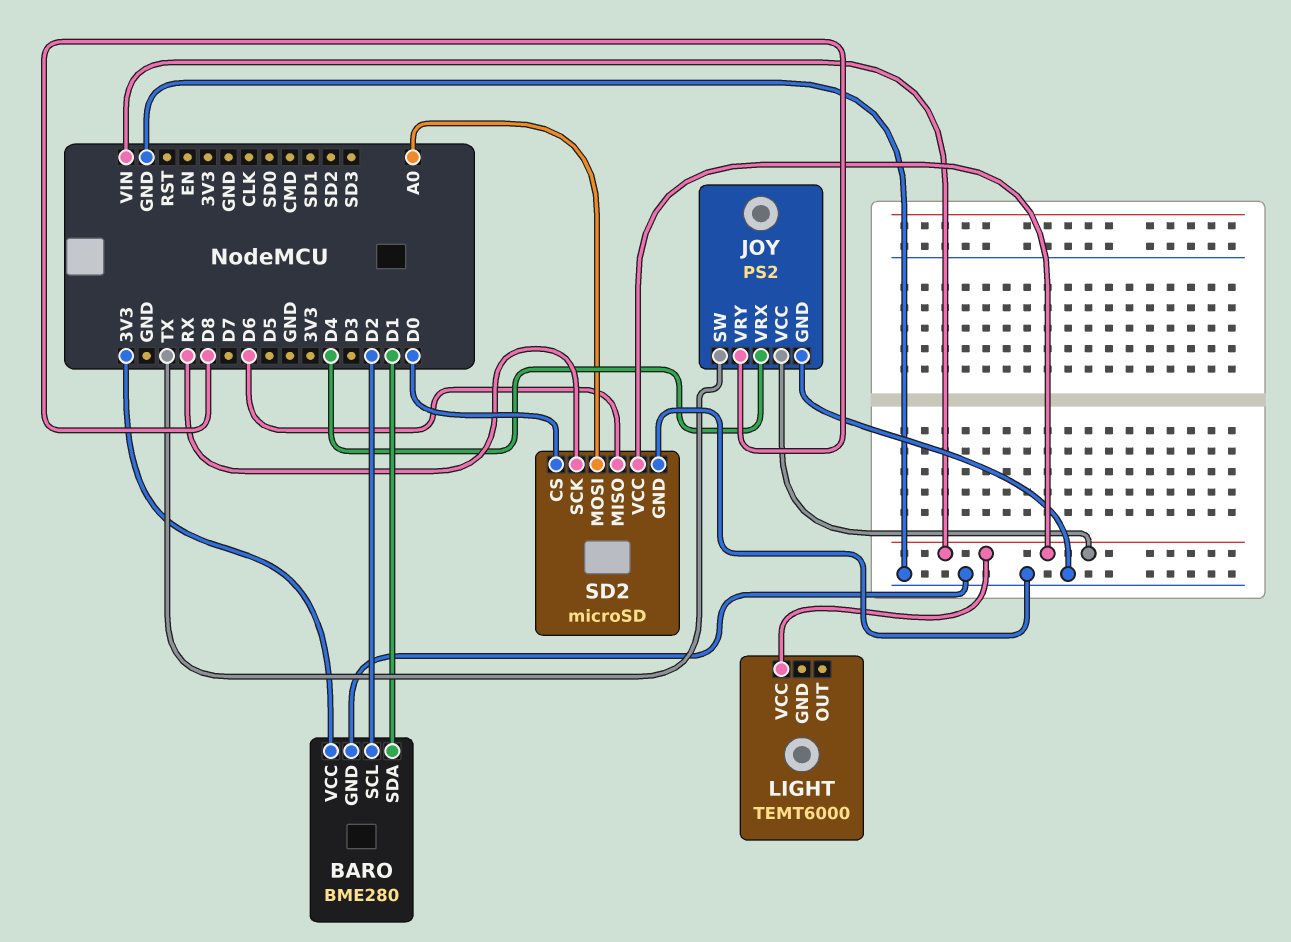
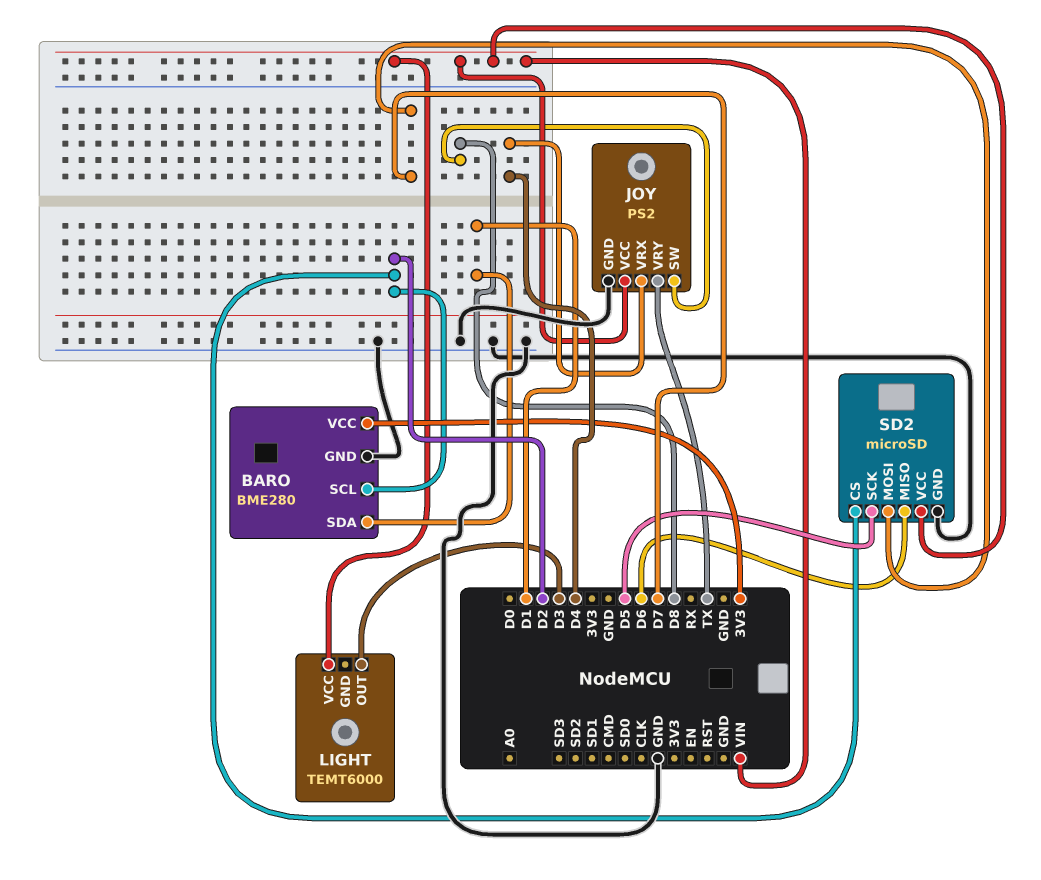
JOY pin SW: TX -> D8
JOY pin VRY: D8 -> TX
LIGHT pin OUT: none -> D3
SD2 pin CS: D0 -> D2
SD2 pin MOSI: A0 -> D7
SD2 pin SCK: RX -> D5

